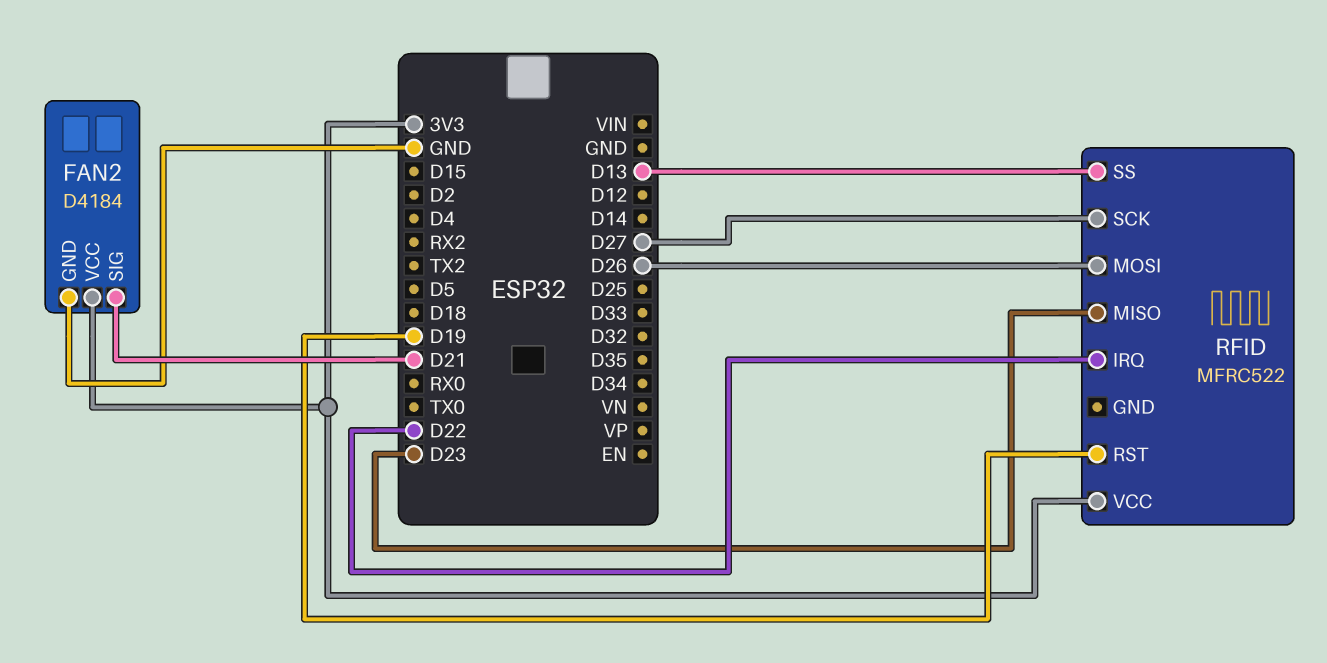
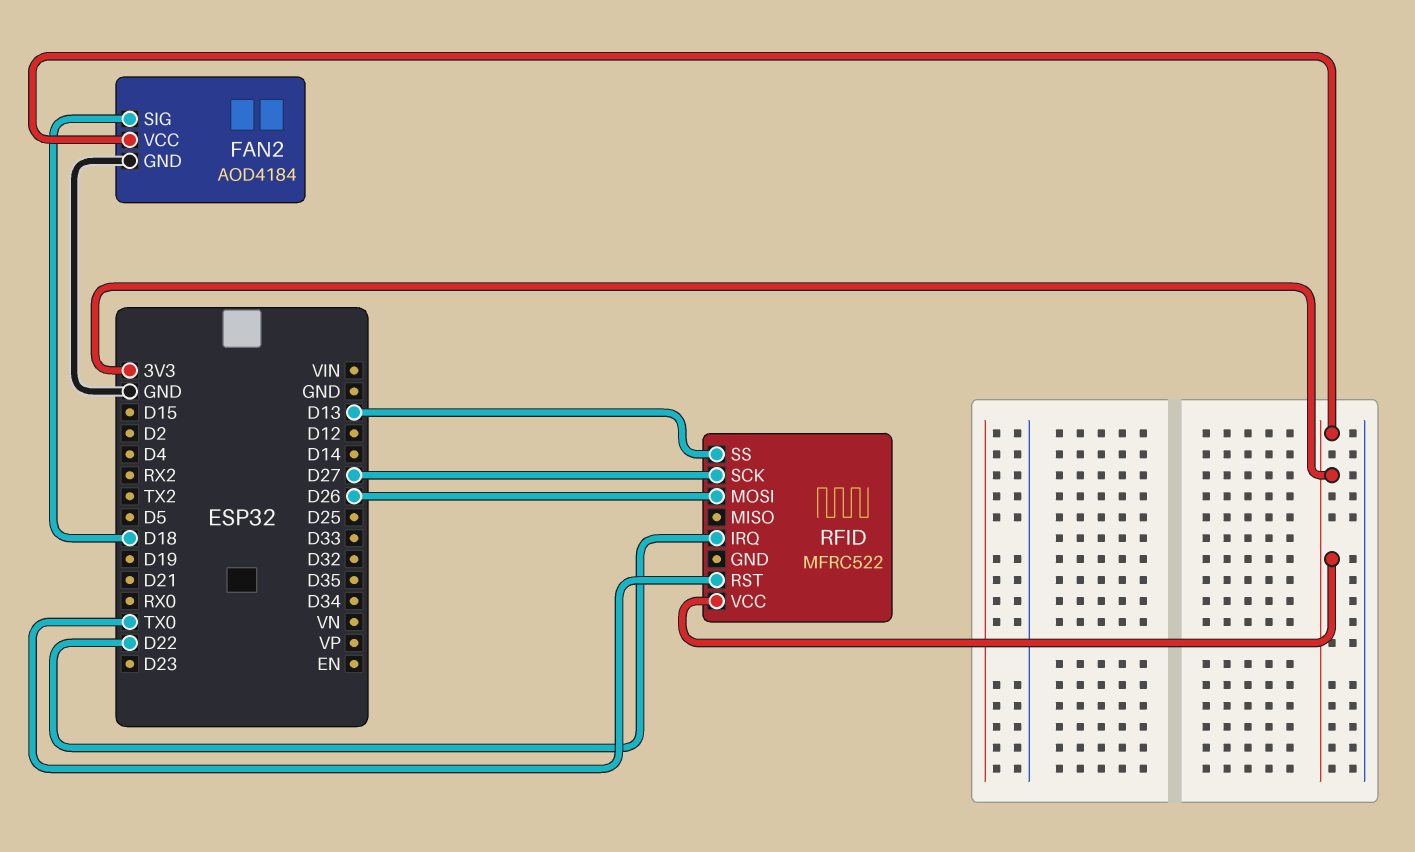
FAN2: D4184 -> AOD4184
FAN2 pin SIG: D21 -> D18
RFID pin MISO: D23 -> none
RFID pin RST: D19 -> TX0

